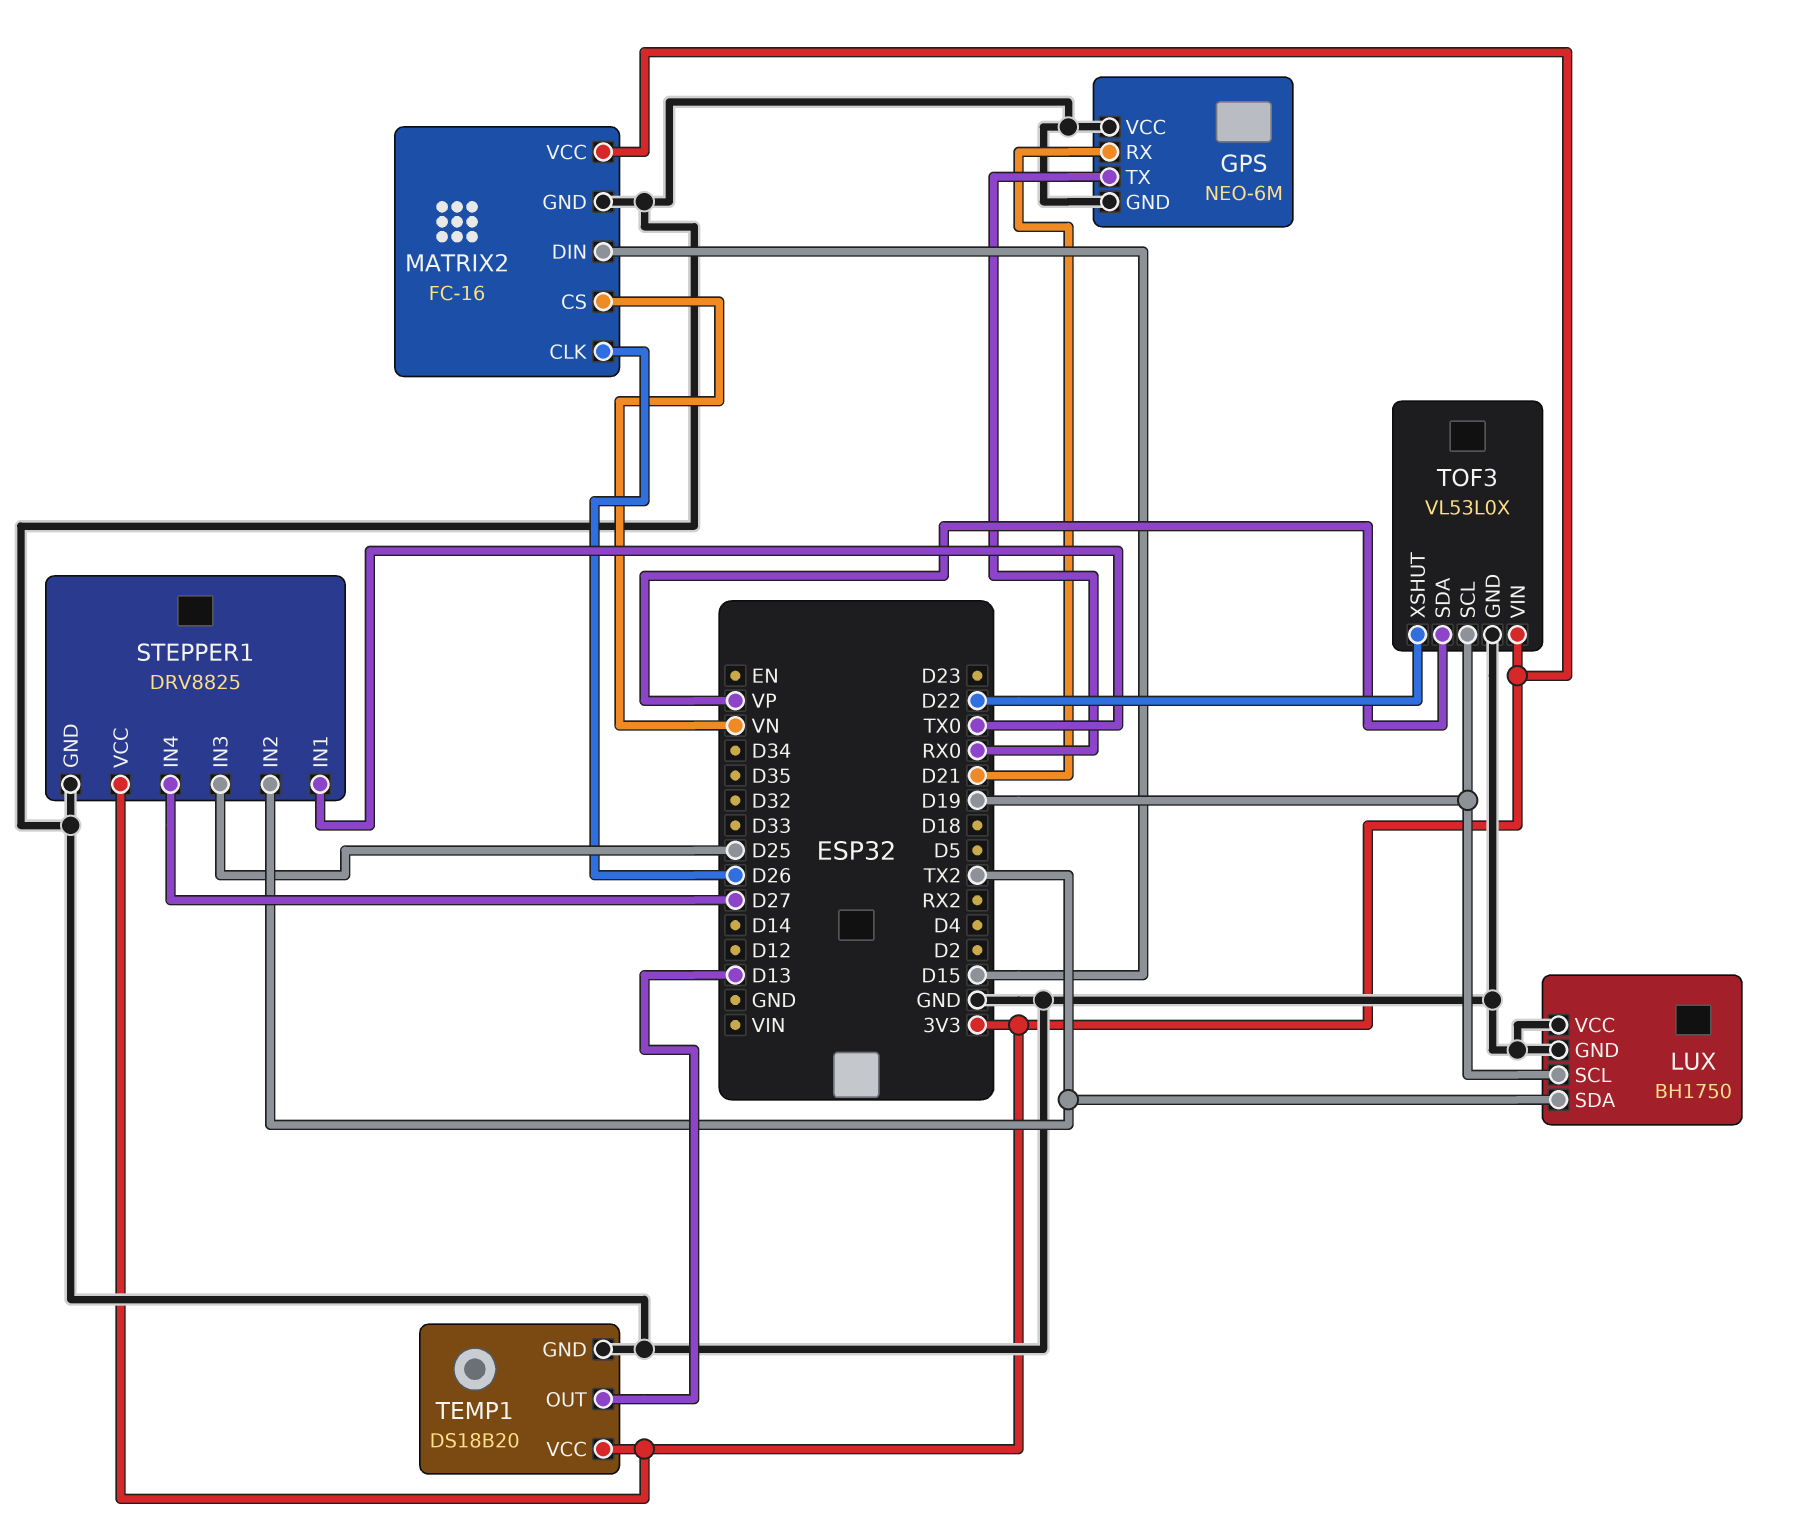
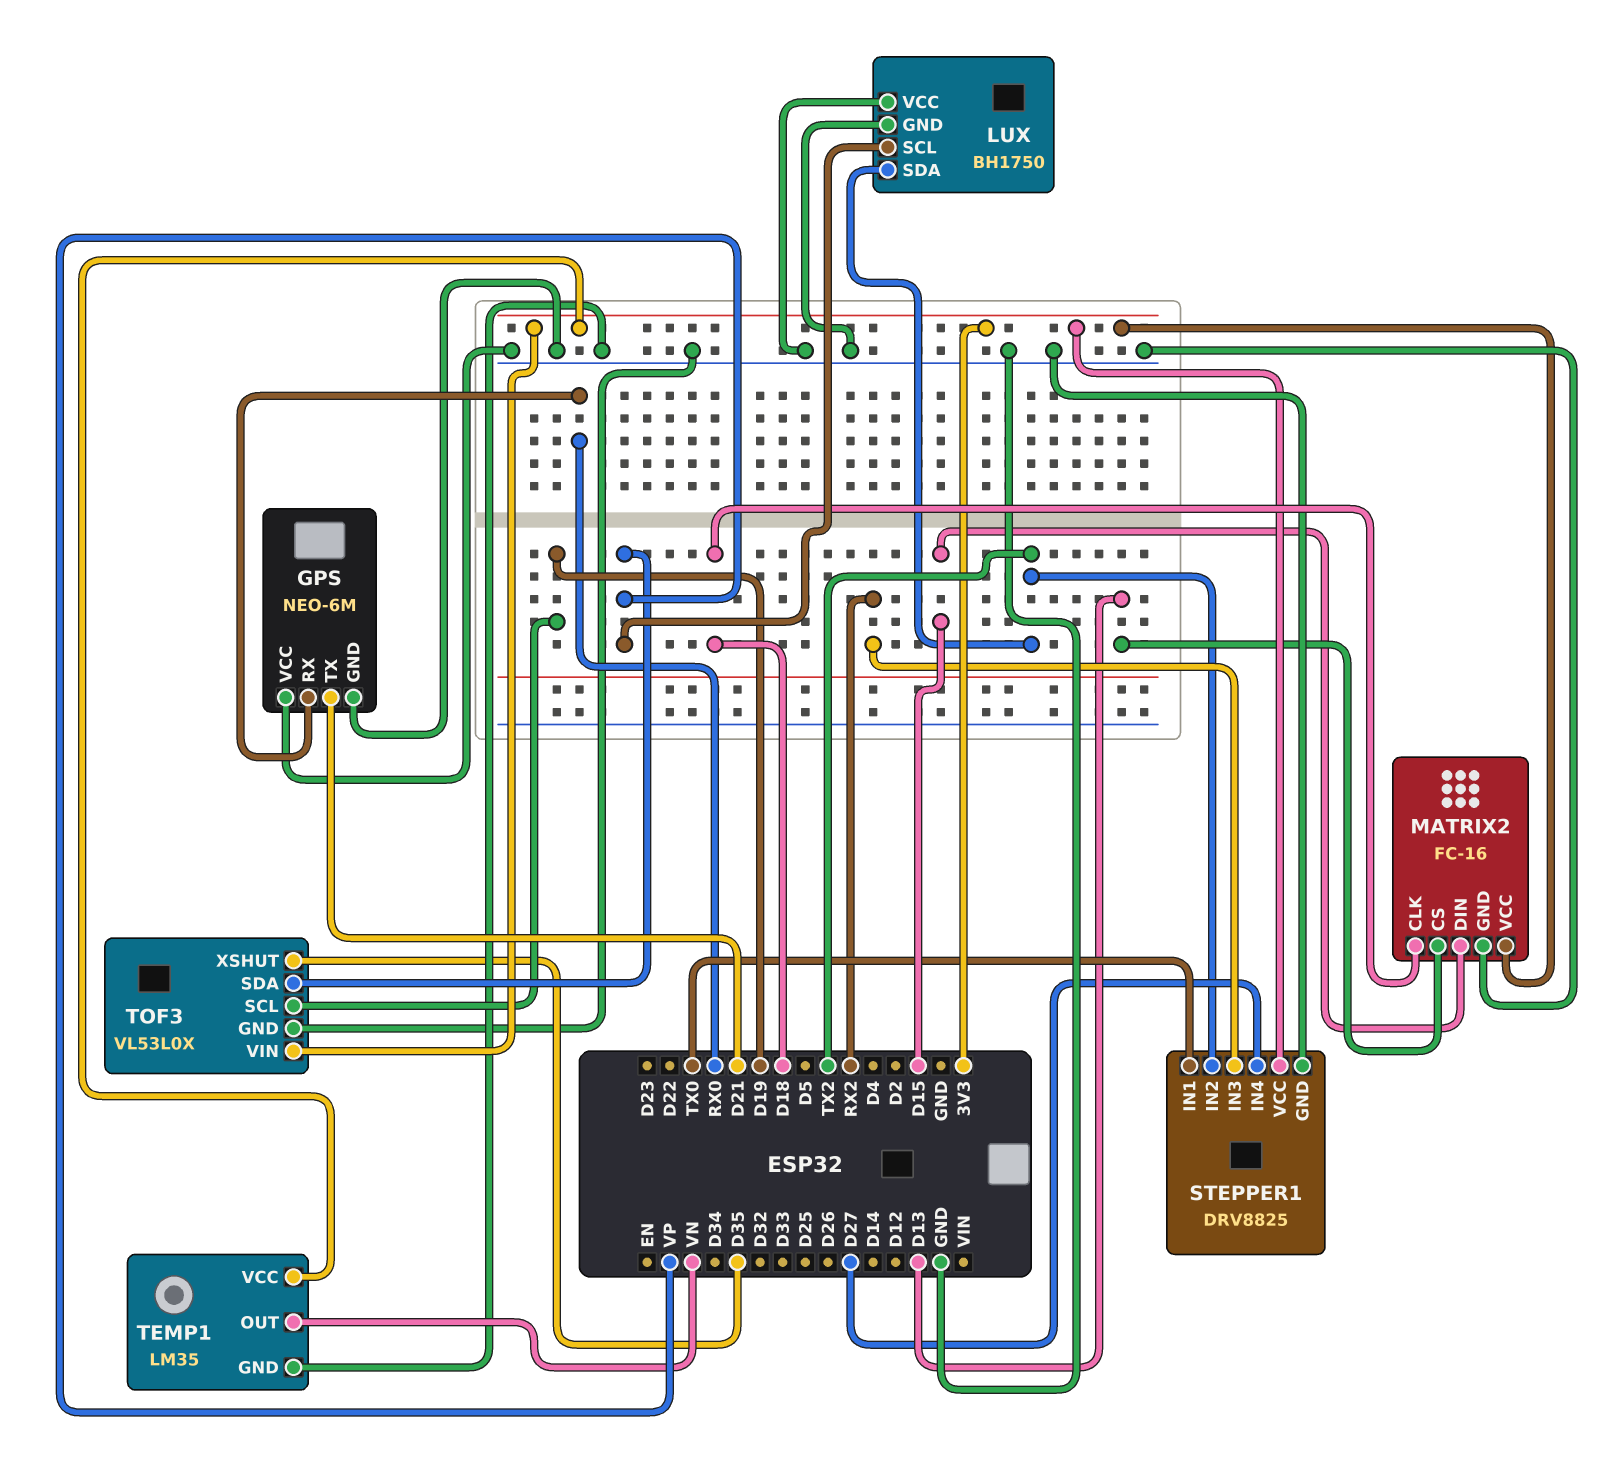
GPS pin RX: D21 -> RX0
GPS pin TX: RX0 -> D21
LUX pin SCL: D19 -> VP
MATRIX2 pin CLK: D26 -> D18
MATRIX2 pin CS: VN -> D13
STEPPER1 pin IN3: D25 -> RX2
TEMP1: DS18B20 -> LM35
TEMP1 pin OUT: D13 -> VN
TOF3 pin XSHUT: D22 -> D35

